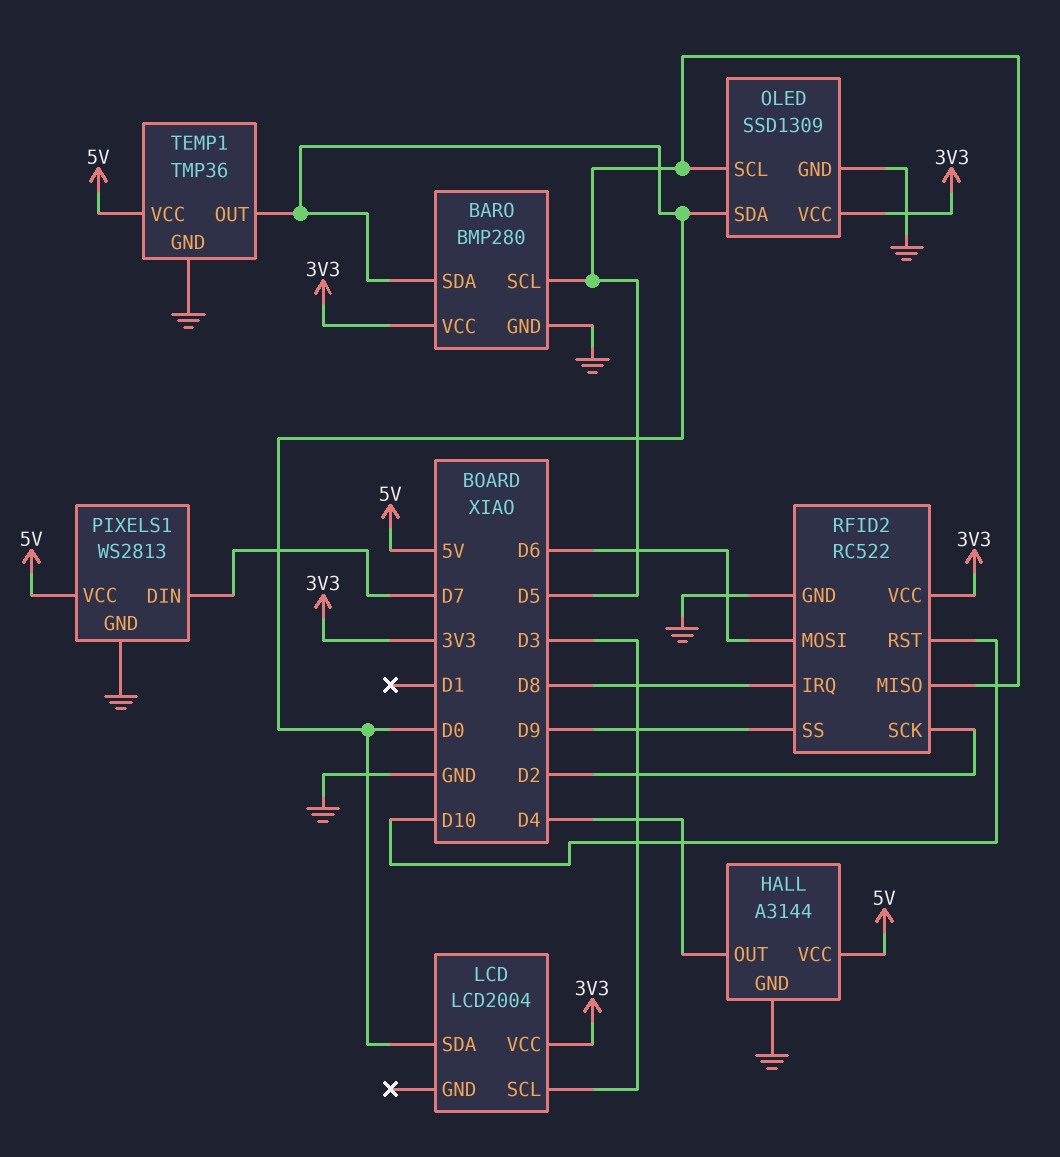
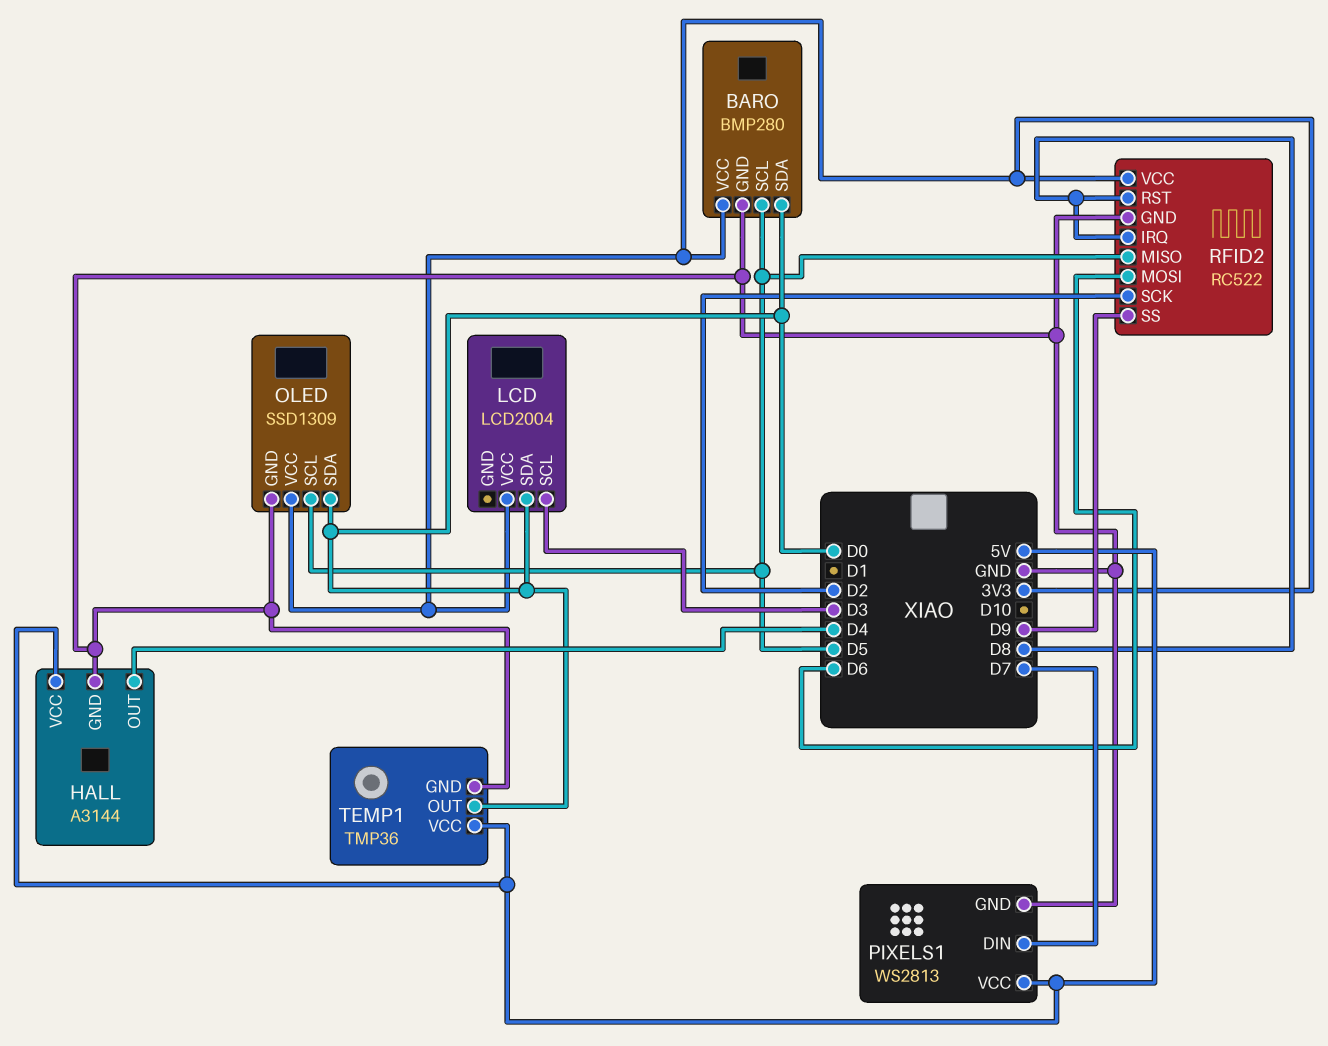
RFID2 pin RST: D10 -> D8

